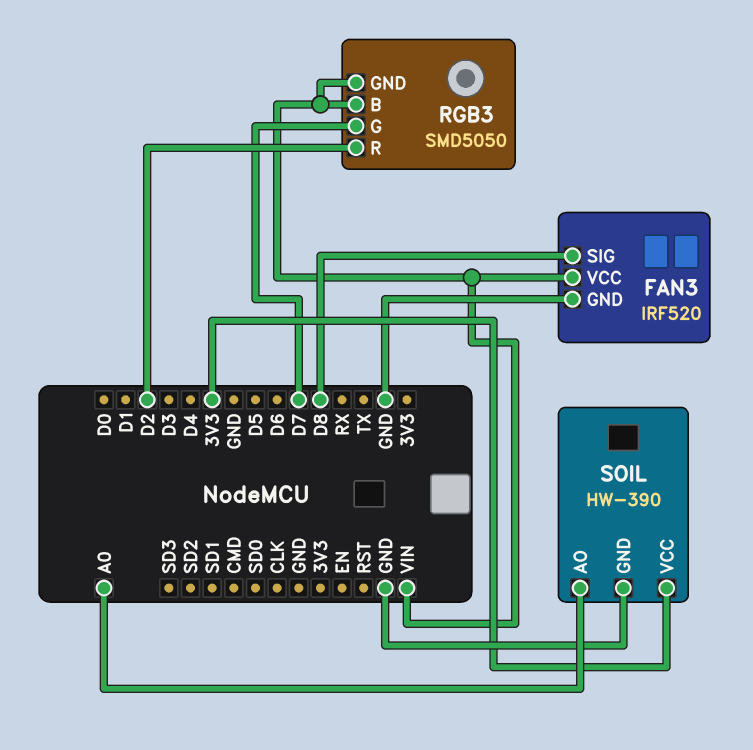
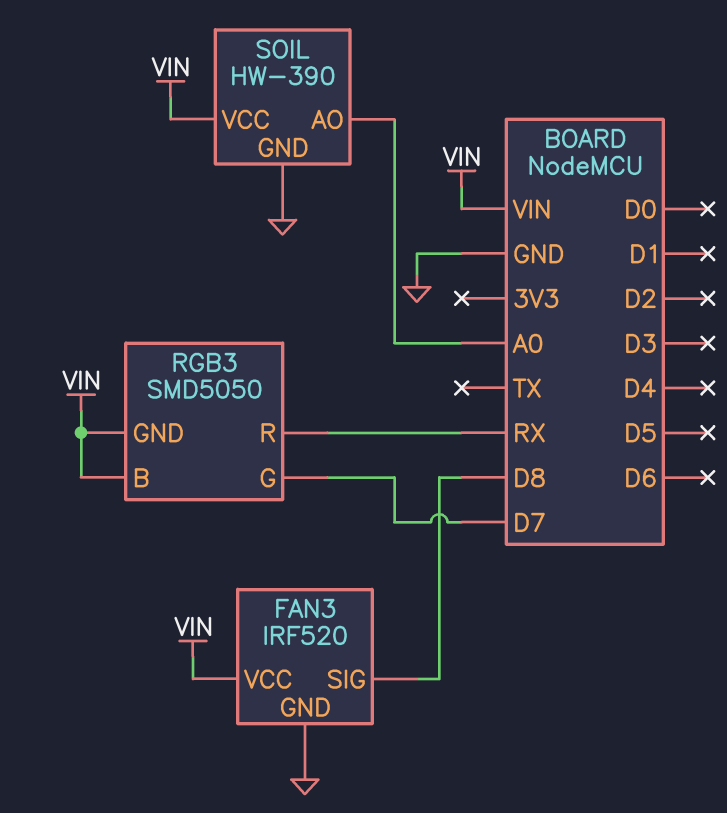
RGB3 pin R: D2 -> RX
SOIL pin VCC: 3V3 -> VIN

